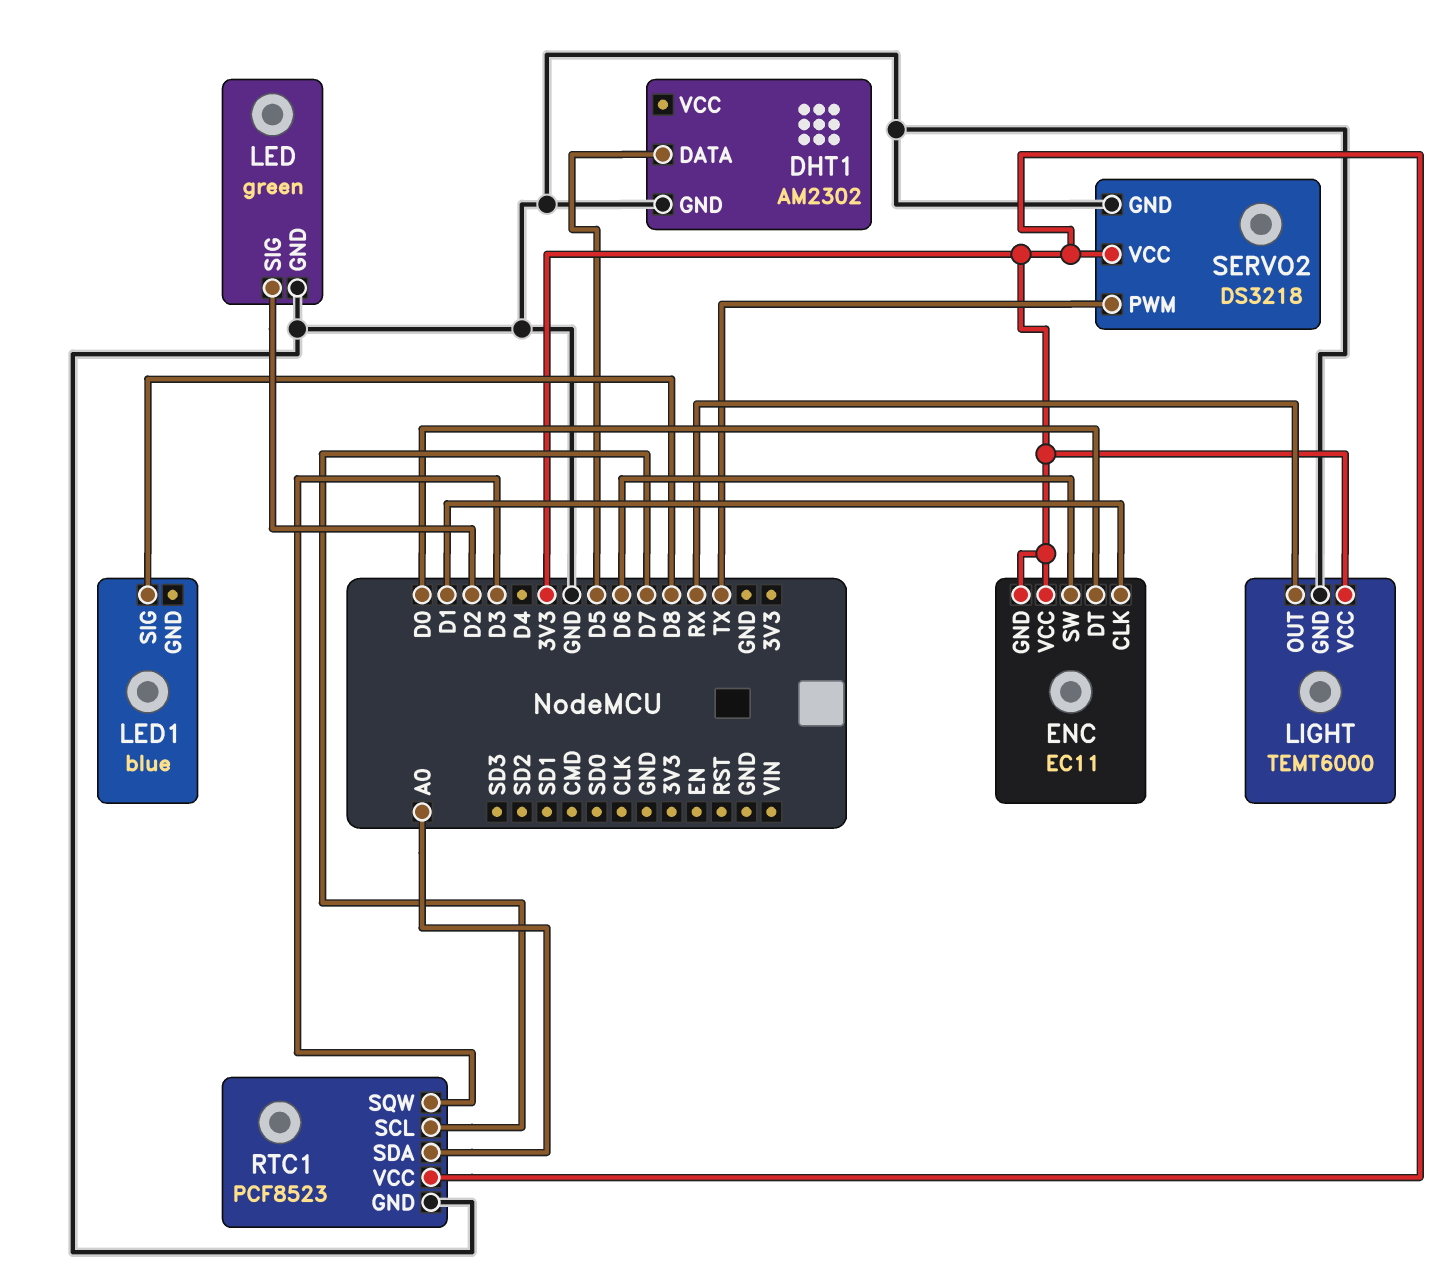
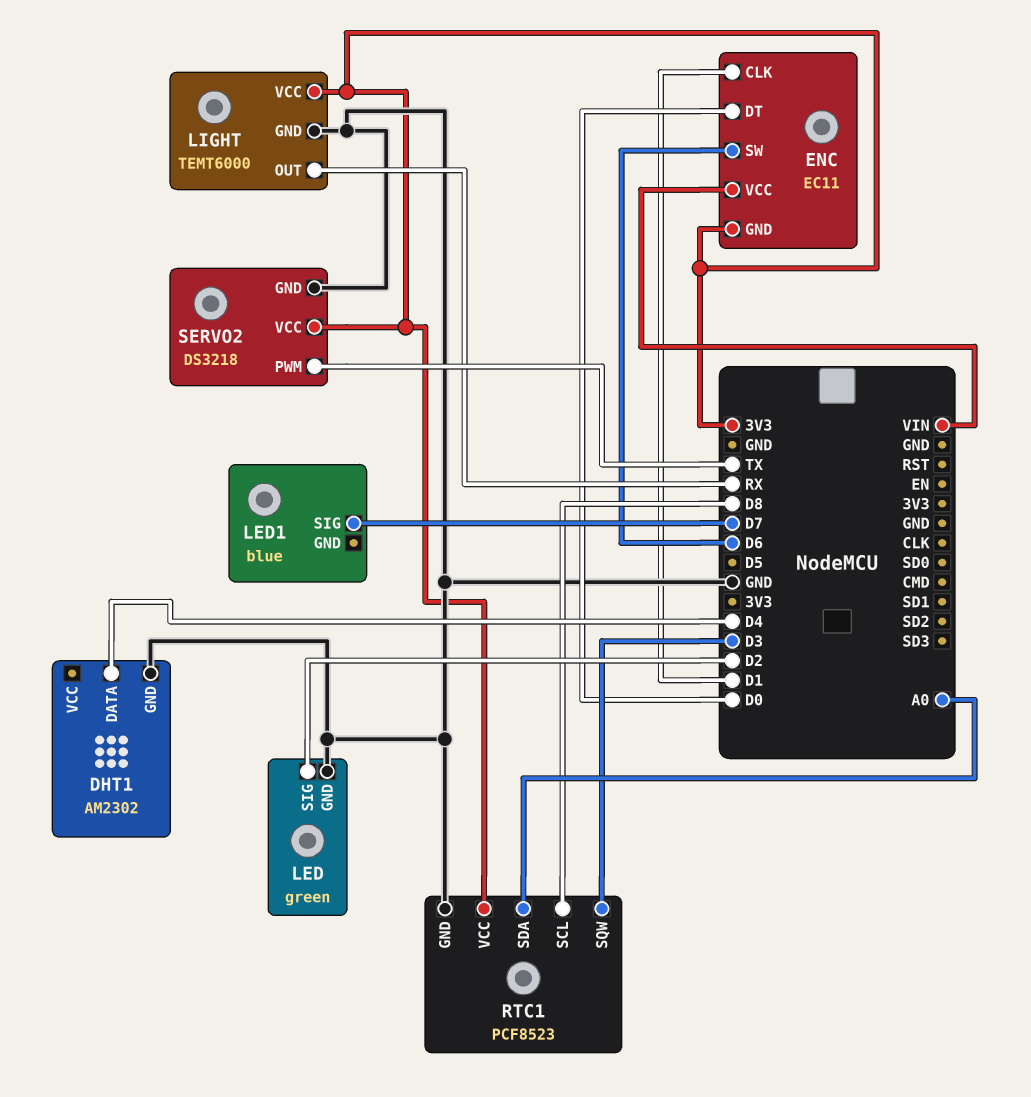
DHT1 pin DATA: D5 -> D4
ENC pin VCC: 3V3 -> VIN
LED1 pin SIG: D8 -> D7
RTC1 pin SCL: D7 -> D8

